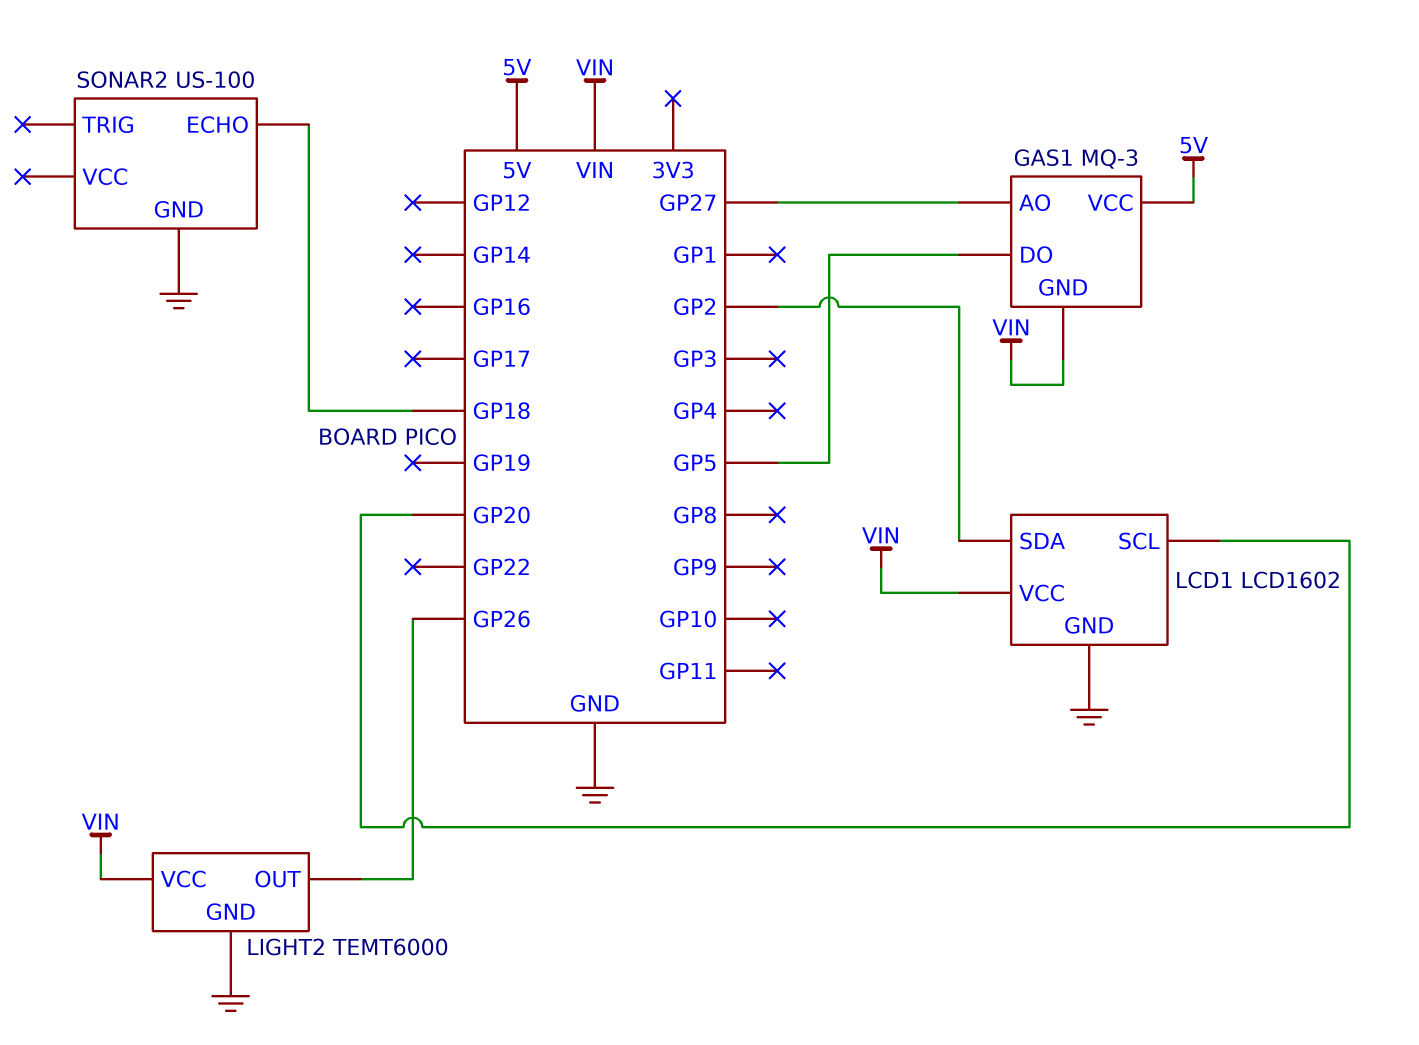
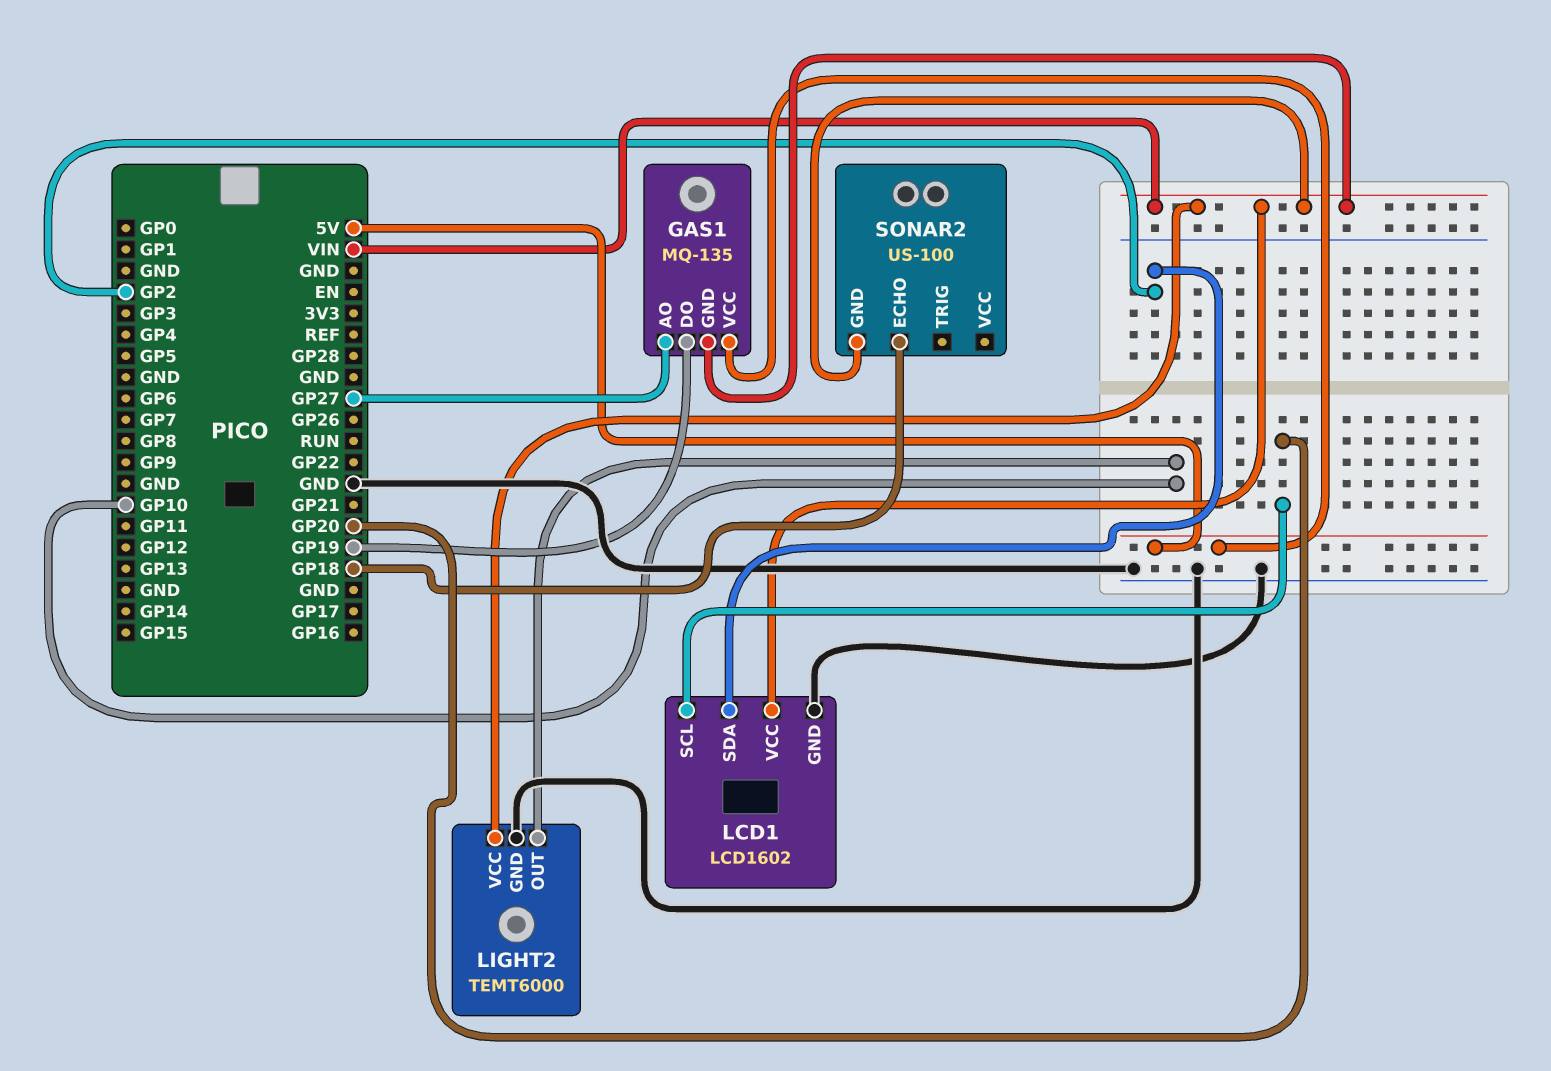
GAS1: MQ-3 -> MQ-135
GAS1 pin DO: GP5 -> GP19
LIGHT2 pin OUT: GP26 -> GP10
SONAR2 pin GND: GND -> VIN

